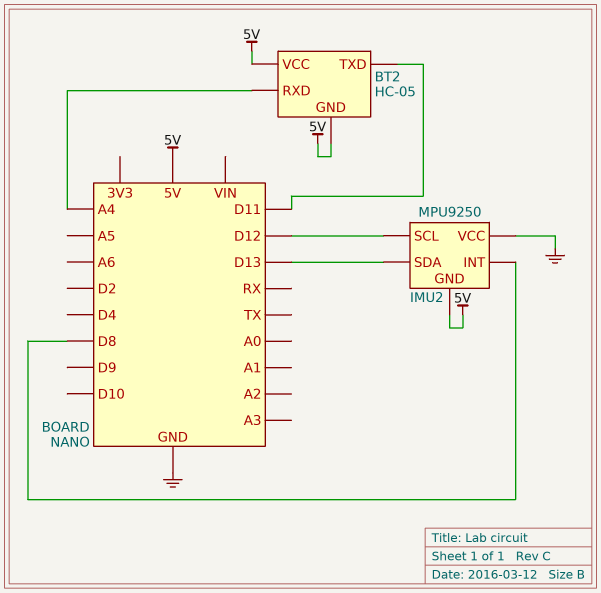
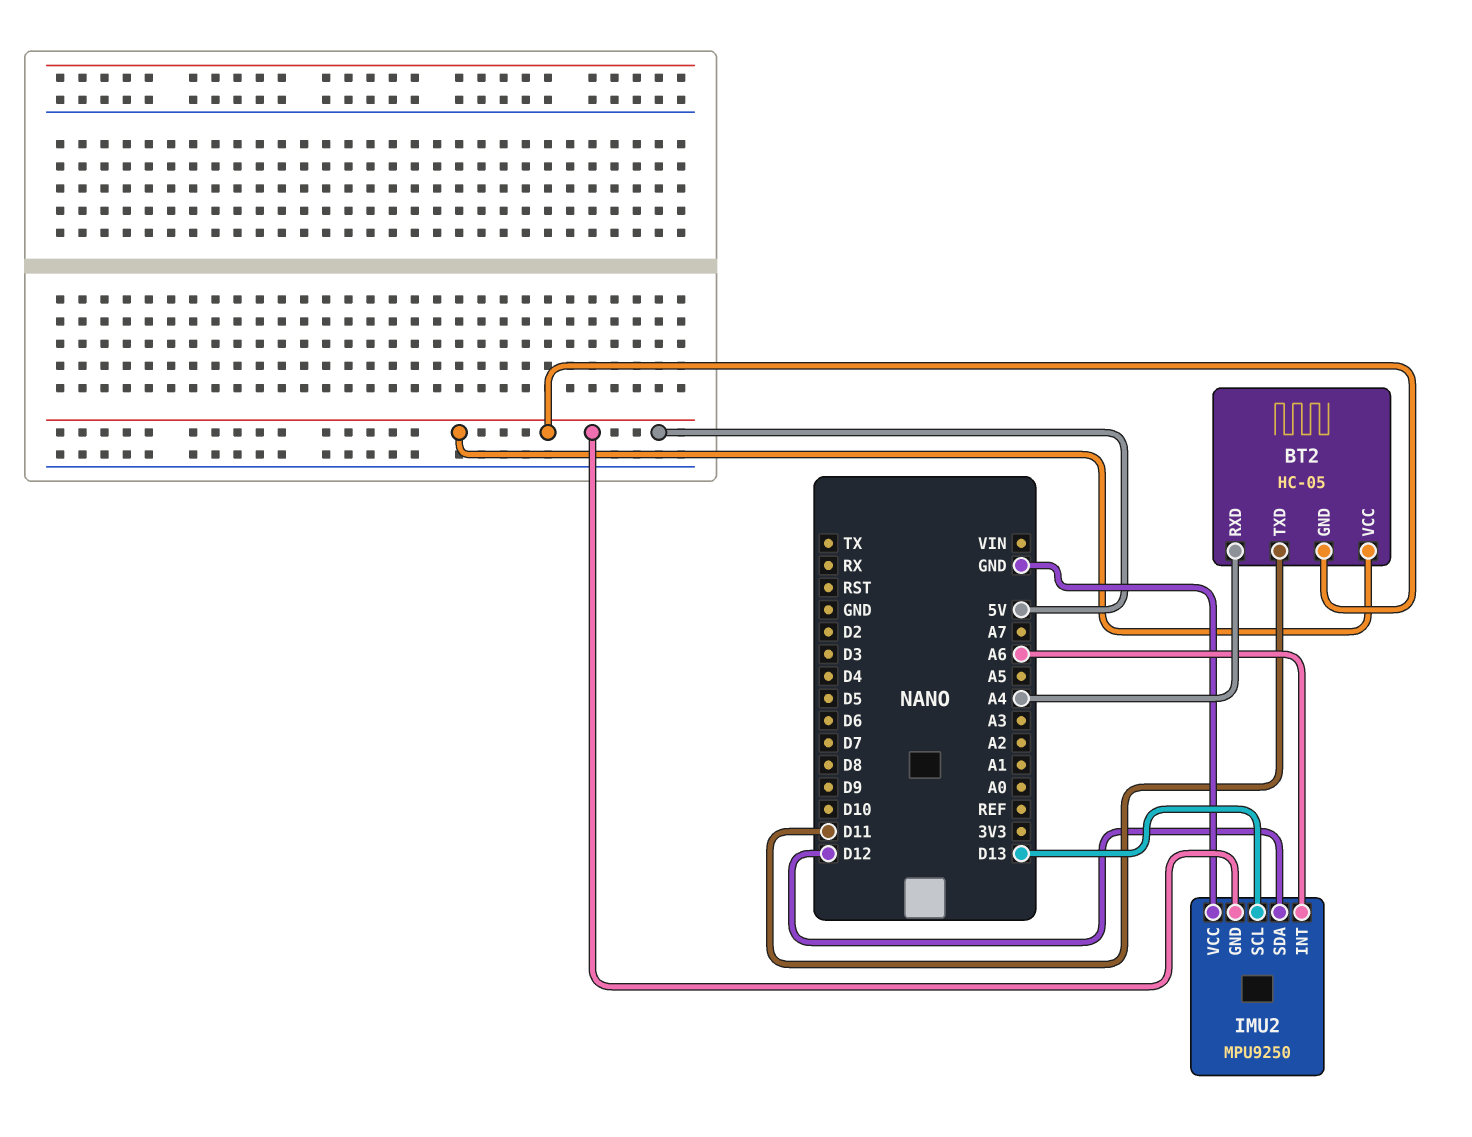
IMU2 pin INT: D8 -> A6
IMU2 pin SCL: D12 -> D13
IMU2 pin SDA: D13 -> D12

